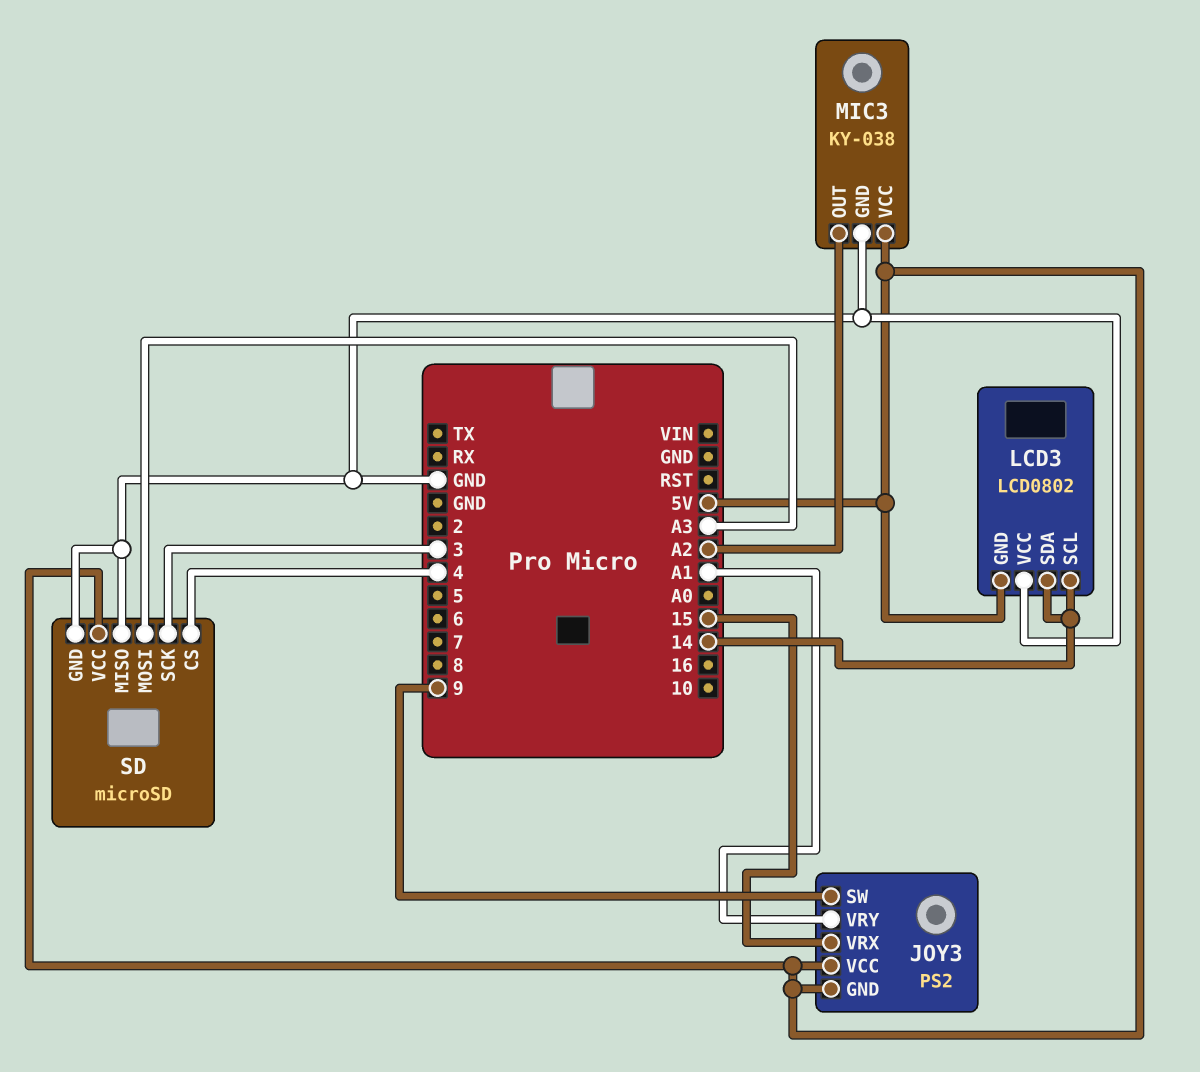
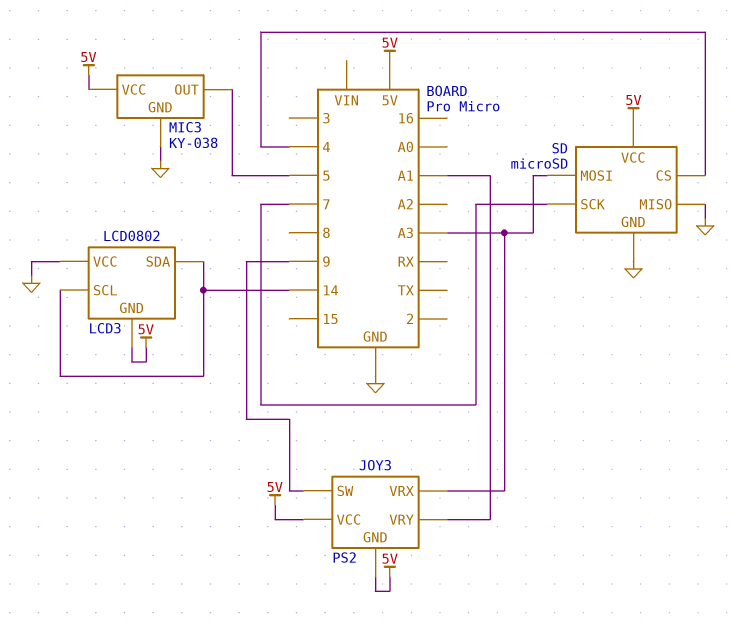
JOY3 pin VRX: 15 -> A3
MIC3 pin OUT: A2 -> 5
SD pin SCK: 3 -> 7

